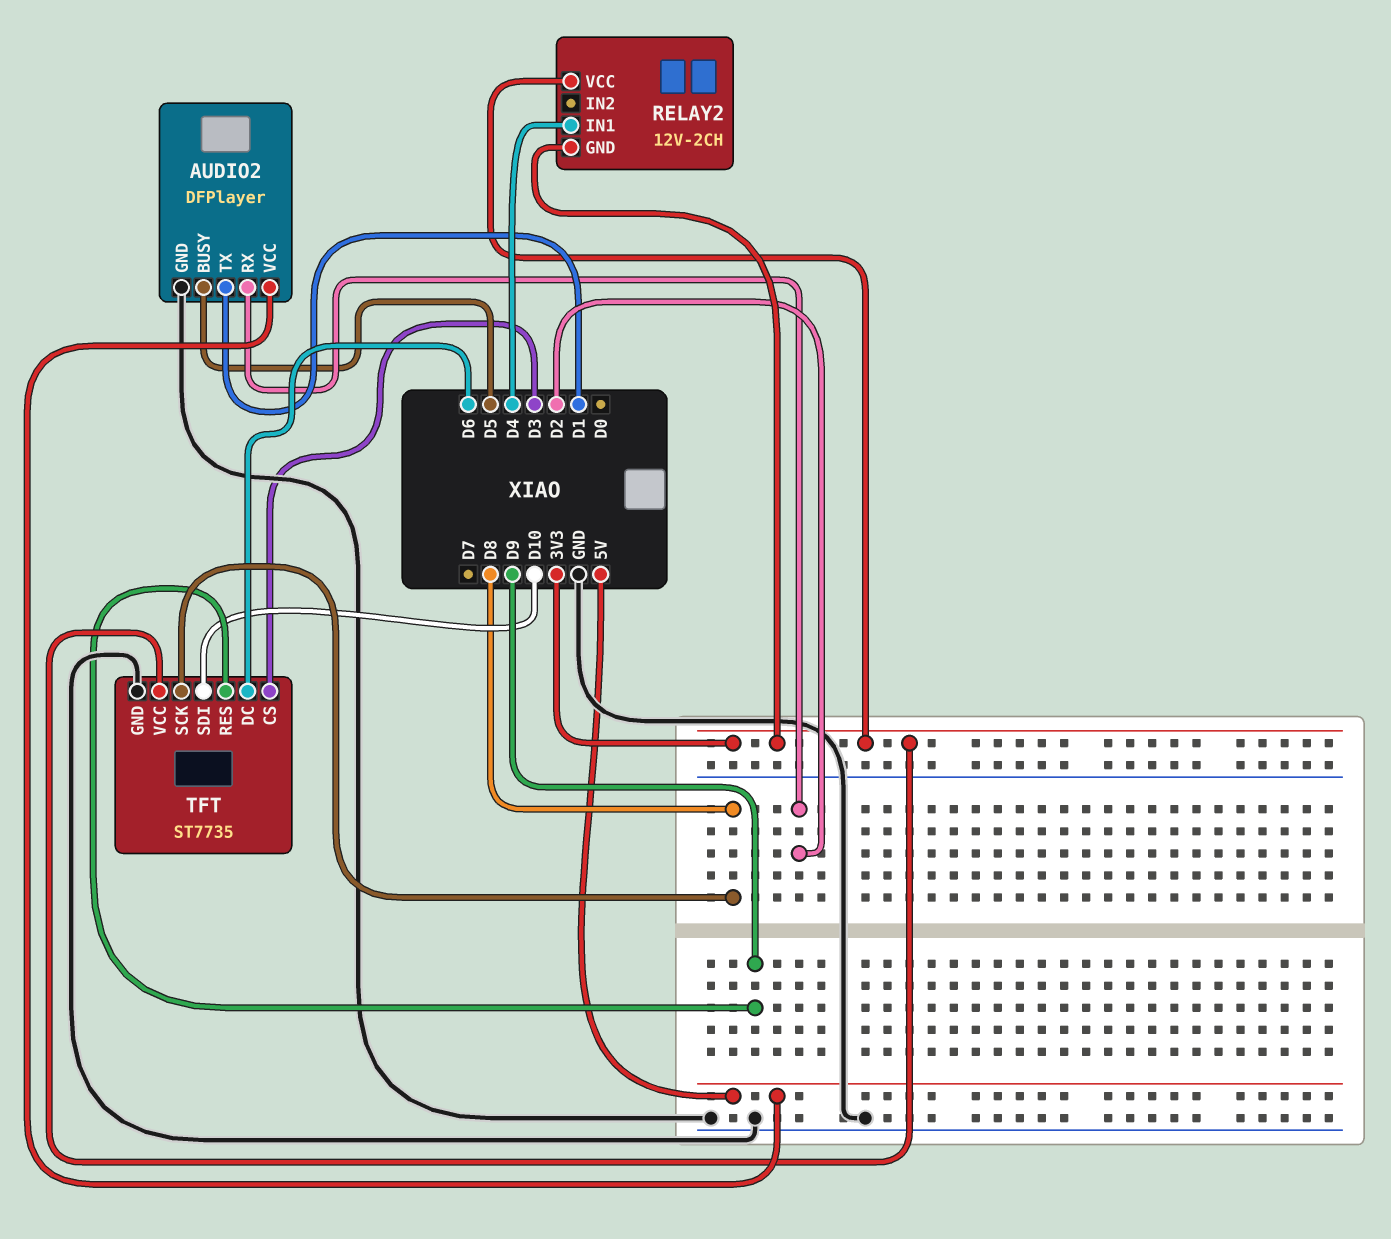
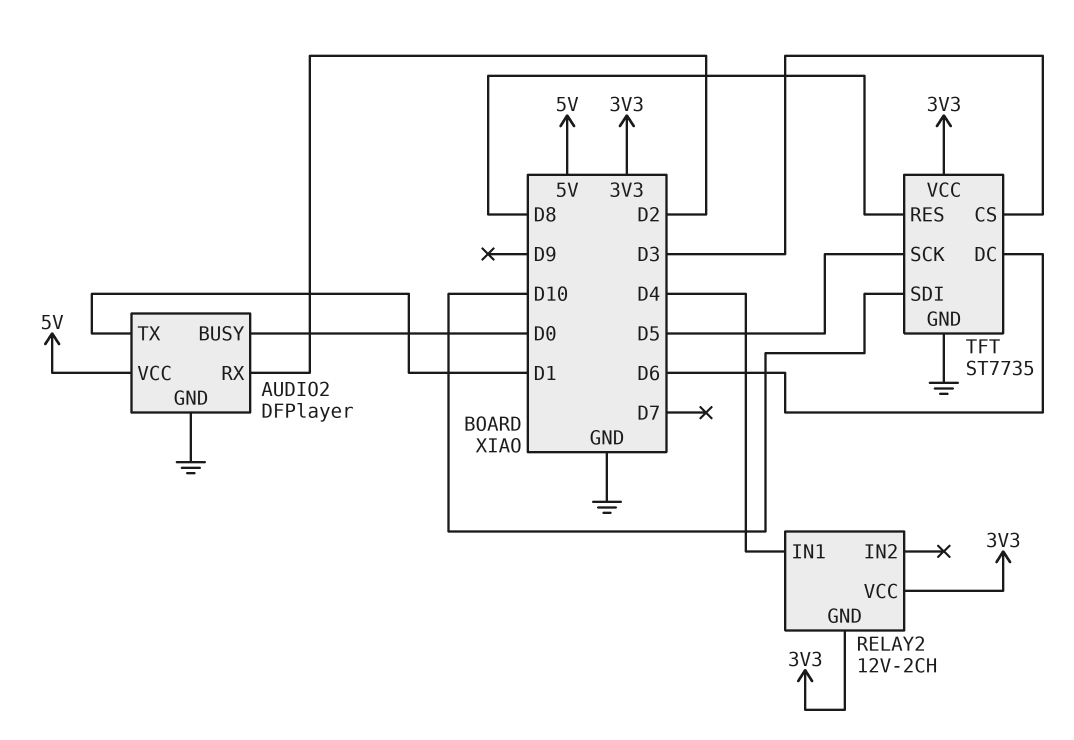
AUDIO2 pin BUSY: D5 -> D0
TFT pin RES: D9 -> D8
TFT pin SCK: D8 -> D5

